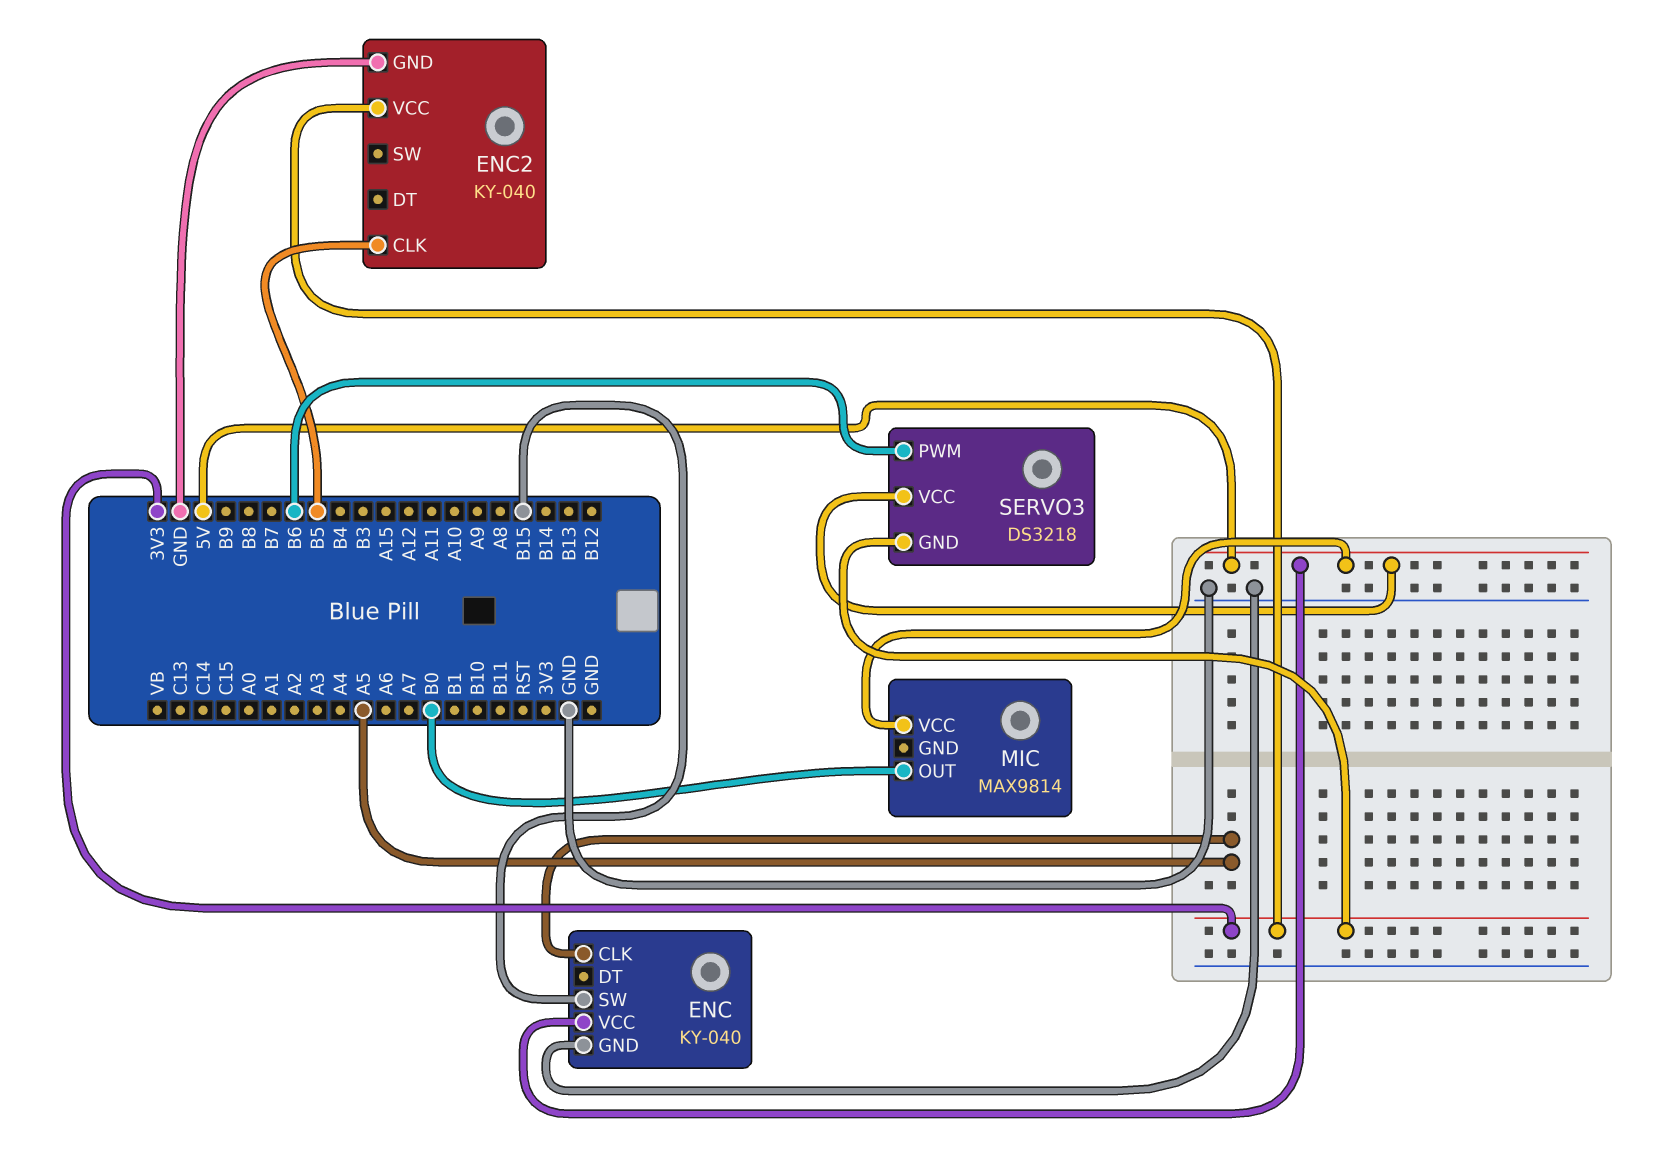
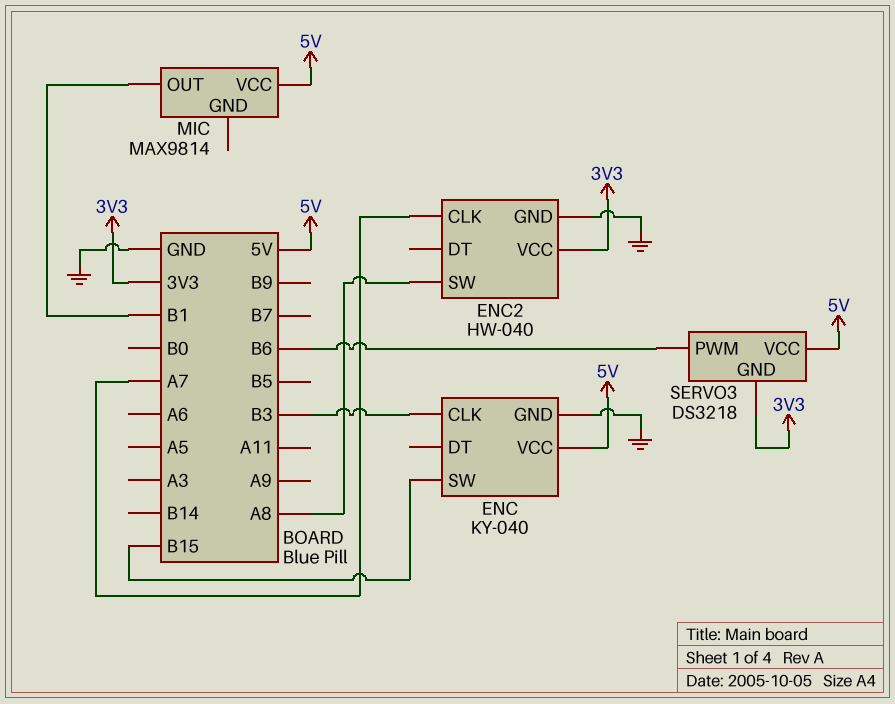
ENC pin CLK: A5 -> B3
ENC2: KY-040 -> HW-040
ENC2 pin CLK: B5 -> A7
ENC2 pin SW: none -> A8
MIC pin OUT: B0 -> B1

